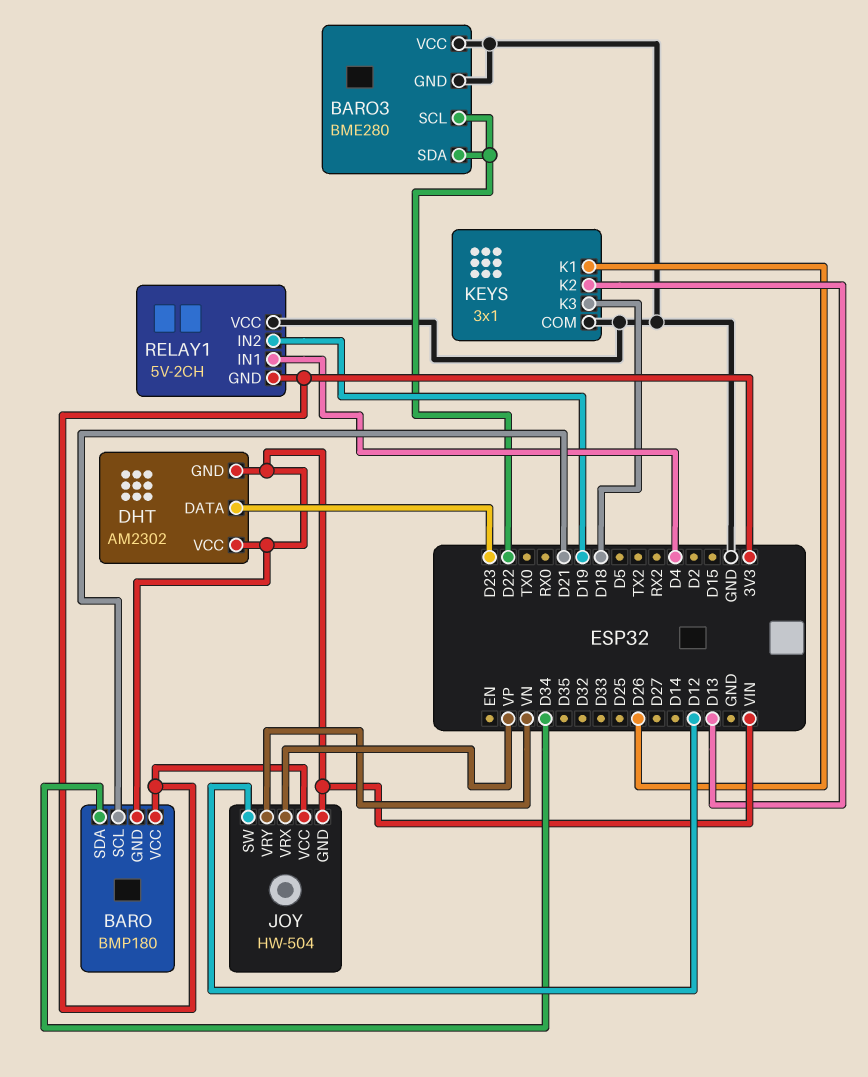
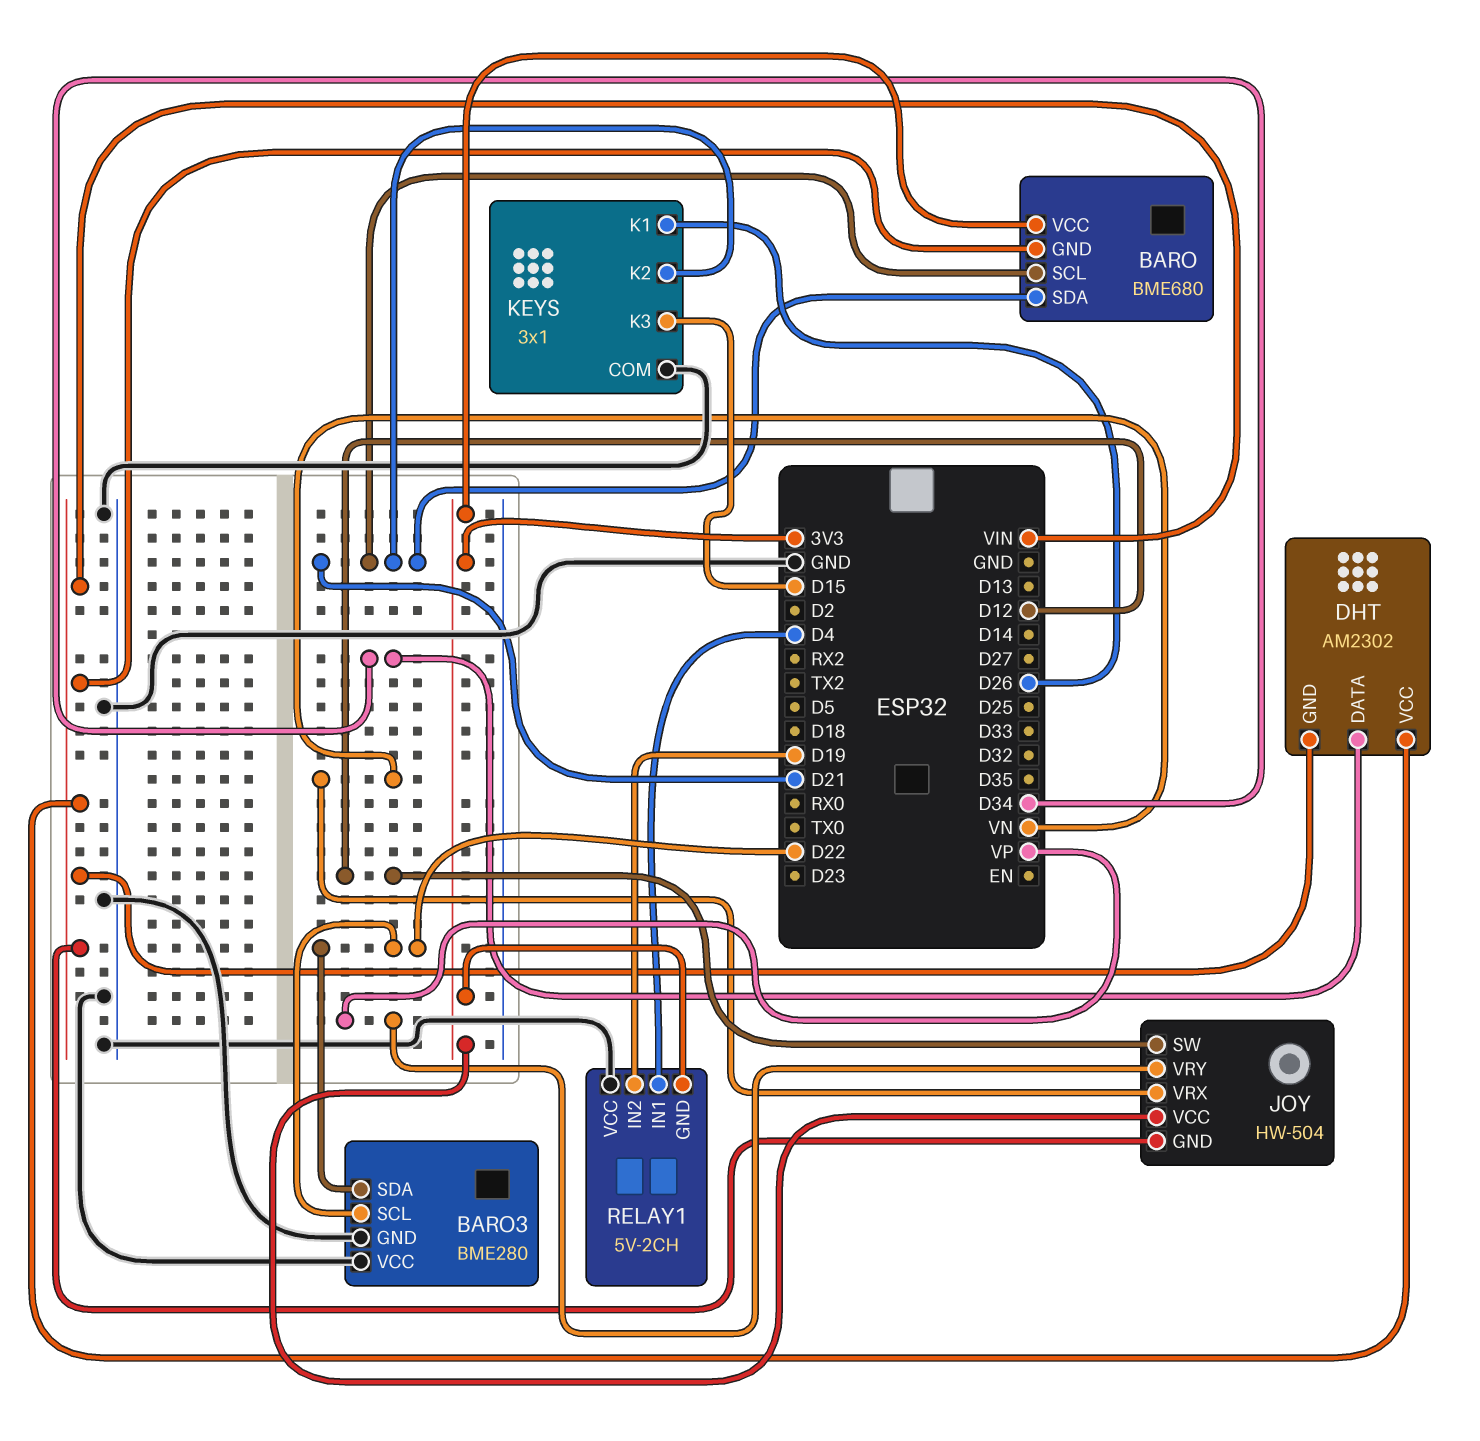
BARO: BMP180 -> BME680
BARO pin SDA: D34 -> D21
DHT pin DATA: D23 -> D34
JOY pin VRX: VP -> VN
JOY pin VRY: VN -> VP
KEYS pin K2: D13 -> D21
KEYS pin K3: D18 -> D15

